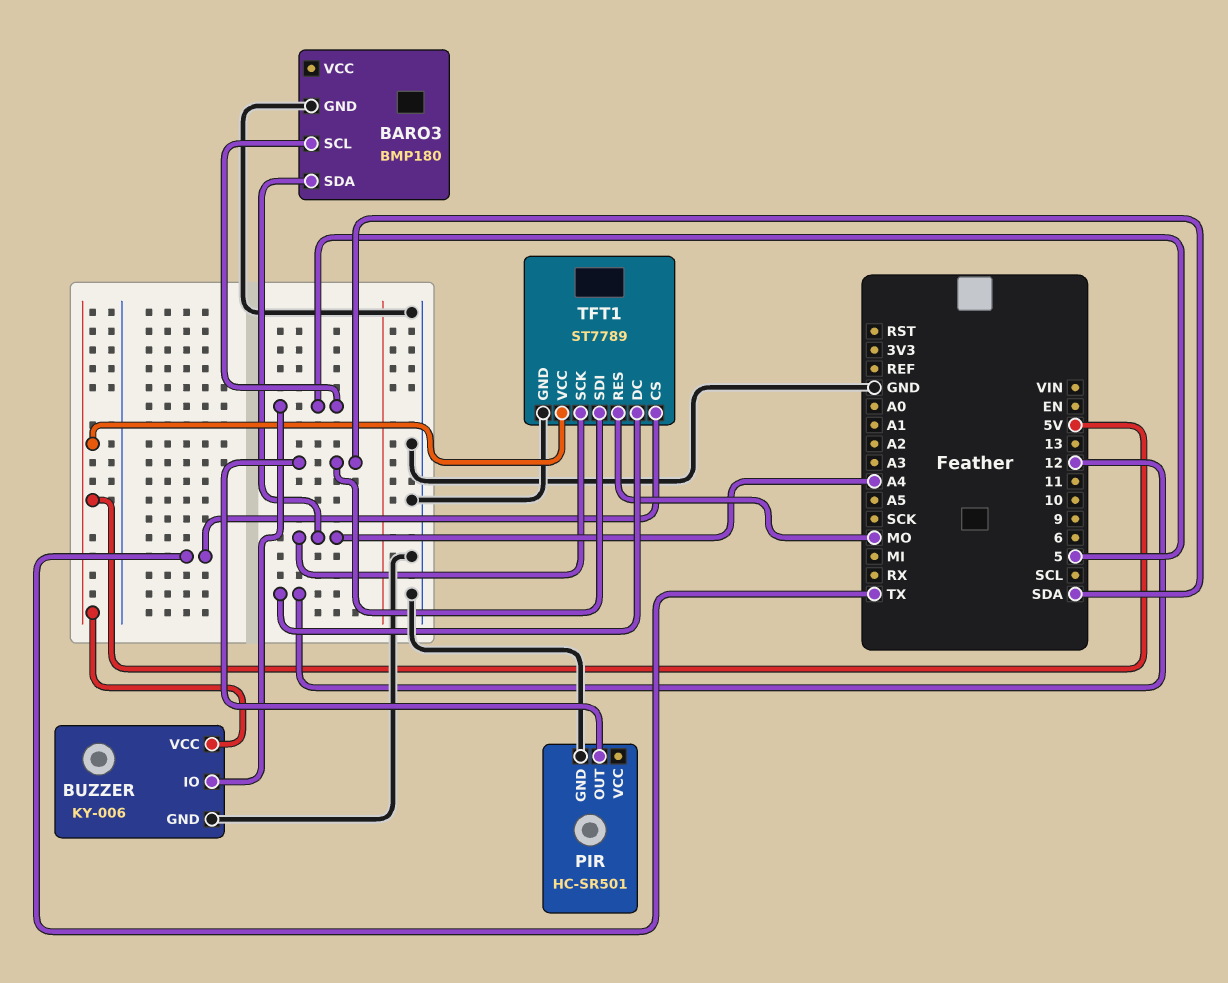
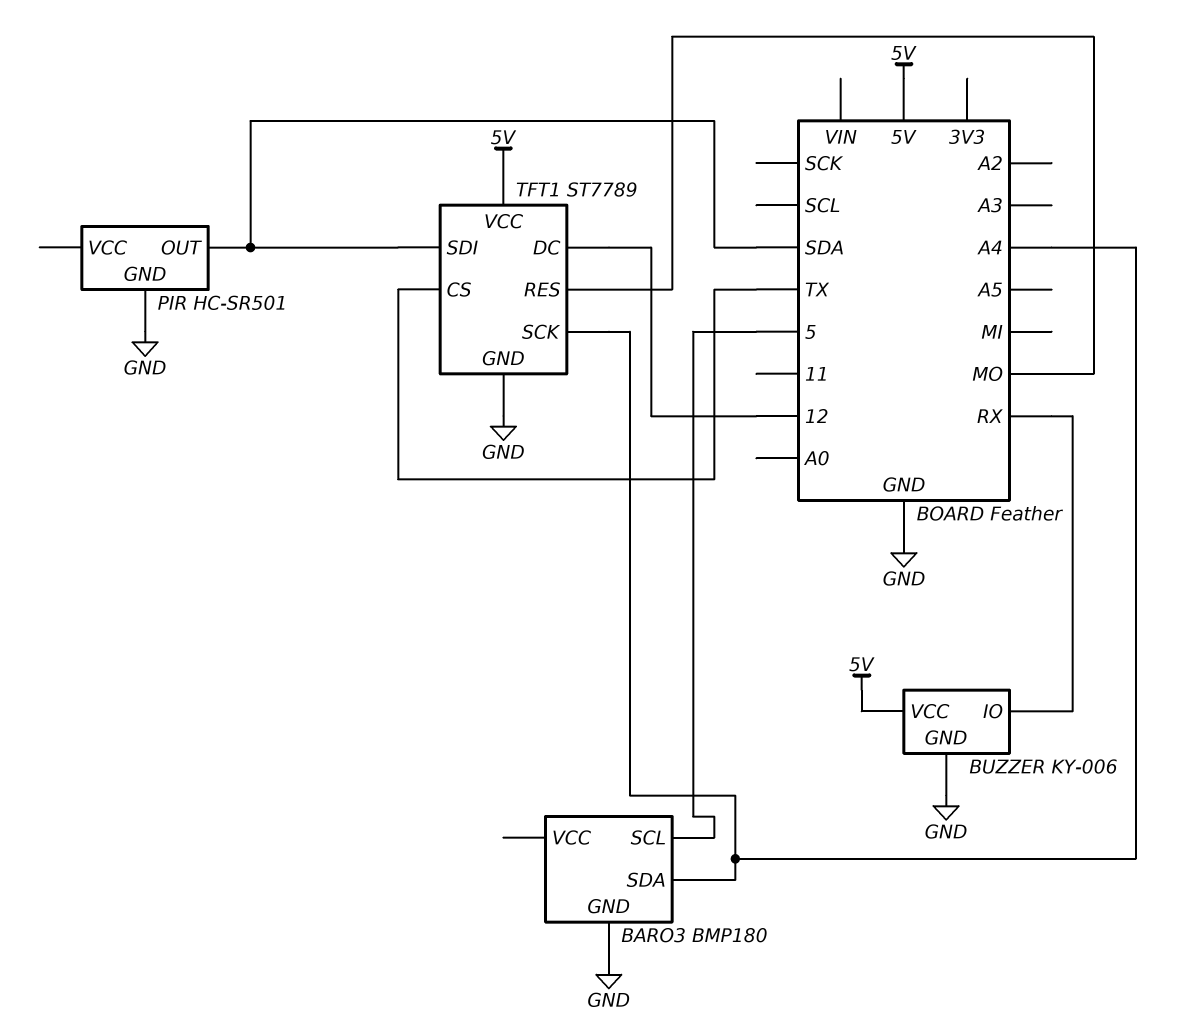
BUZZER pin IO: 5 -> RX

